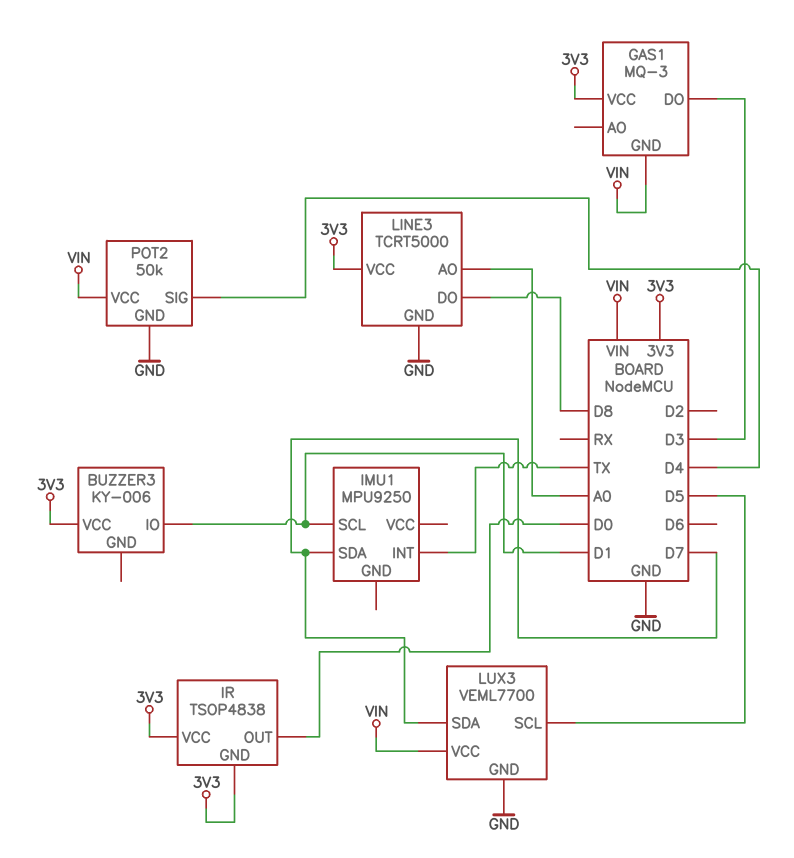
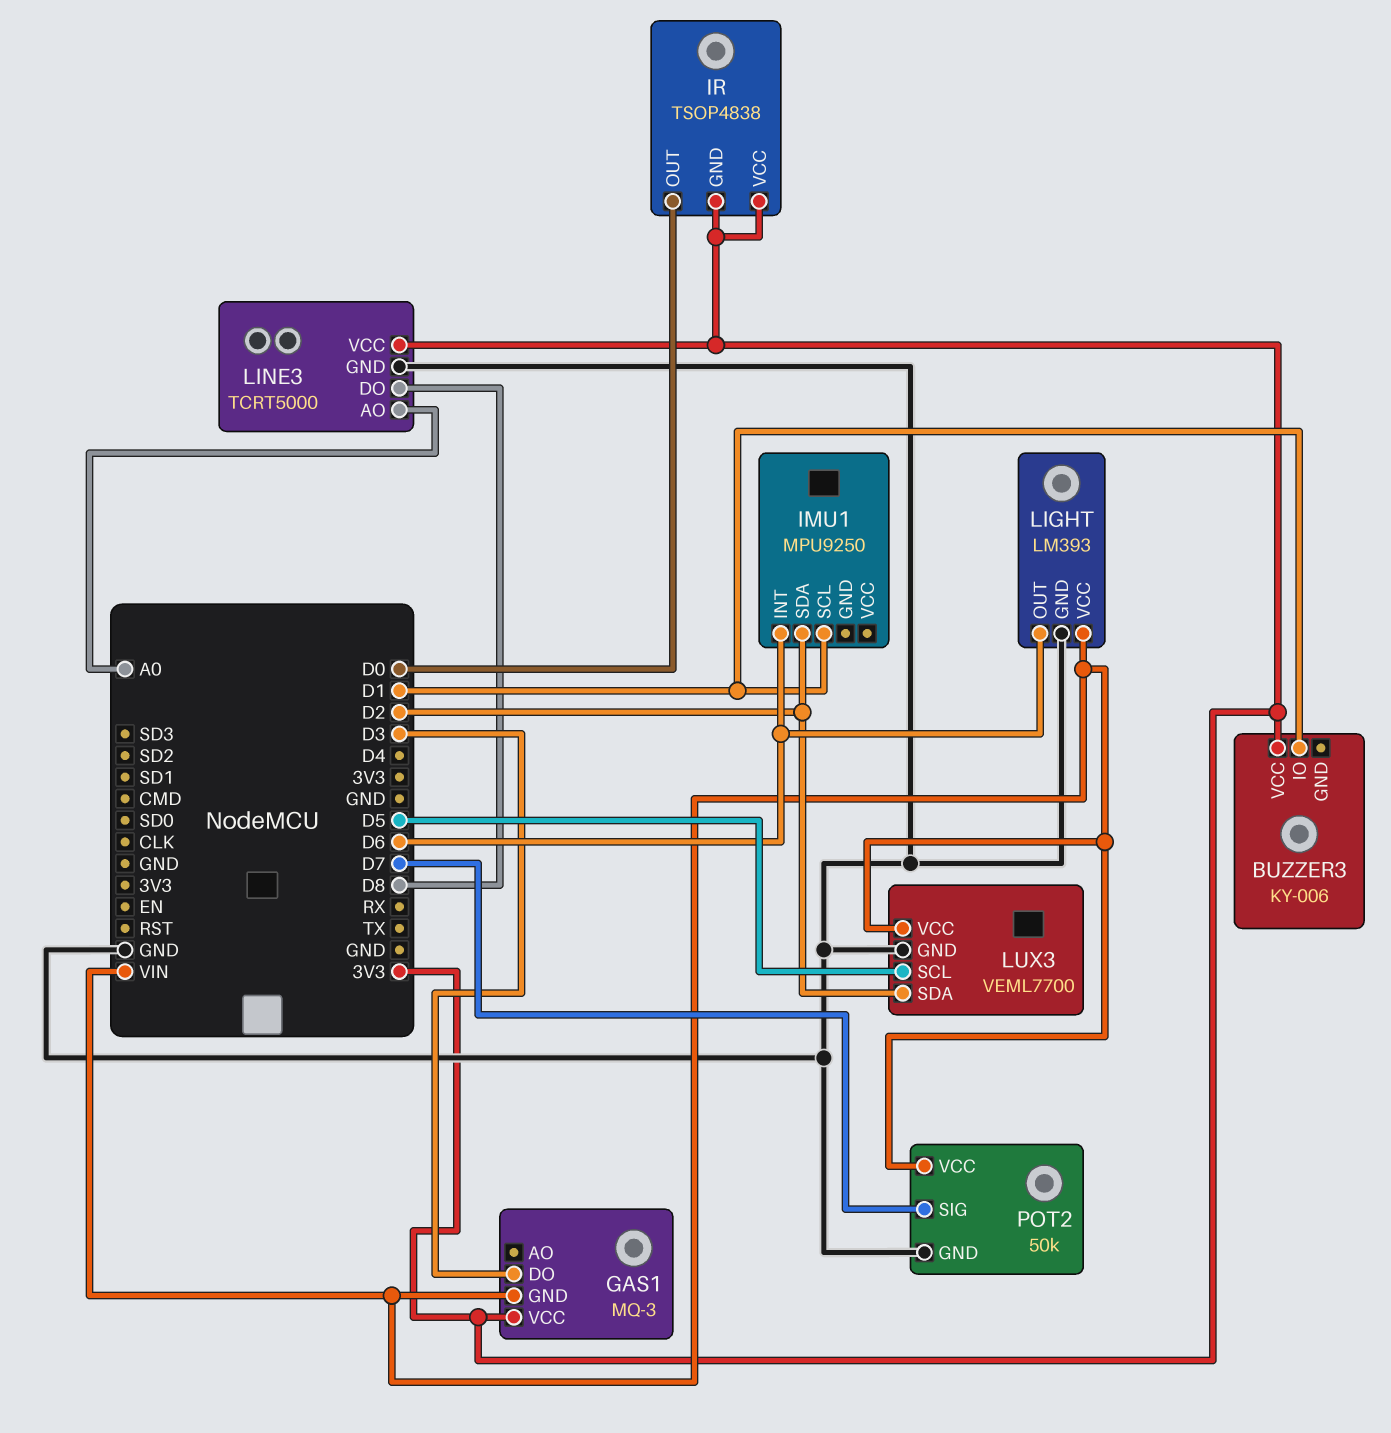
IMU1 pin INT: TX -> D6
IMU1 pin SDA: D7 -> D2
LIGHT: none -> LM393
LIGHT pin GND: none -> GND
LIGHT pin OUT: none -> D6
LIGHT pin VCC: none -> VIN
LUX3 pin SDA: D7 -> D2
POT2 pin SIG: D4 -> D7

